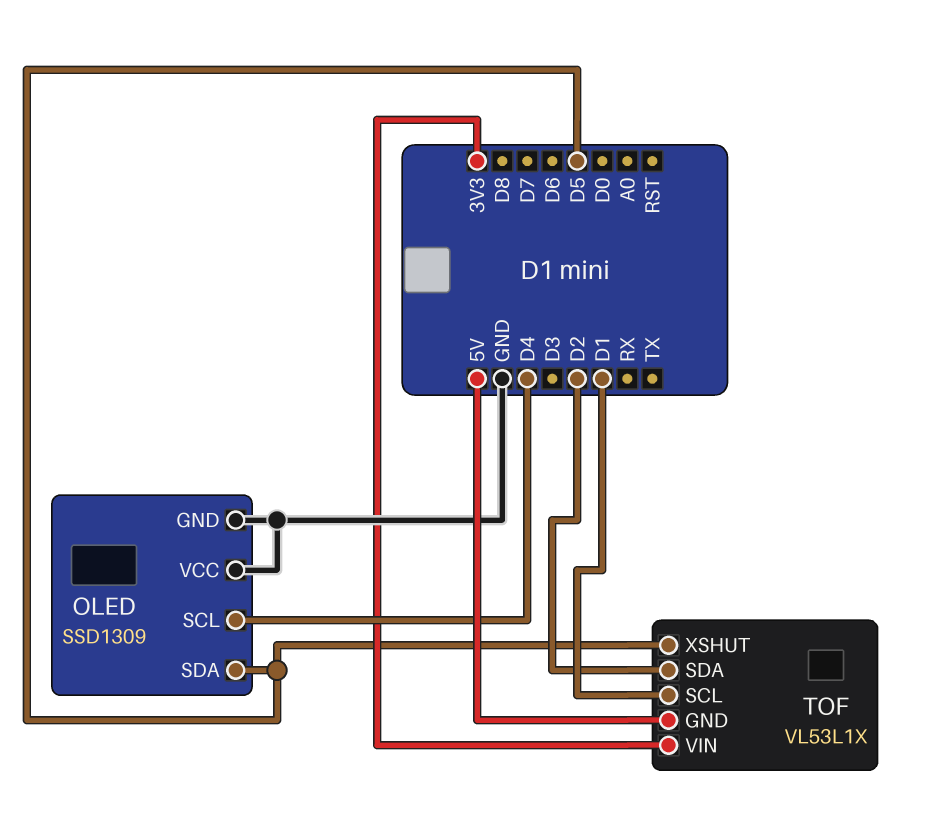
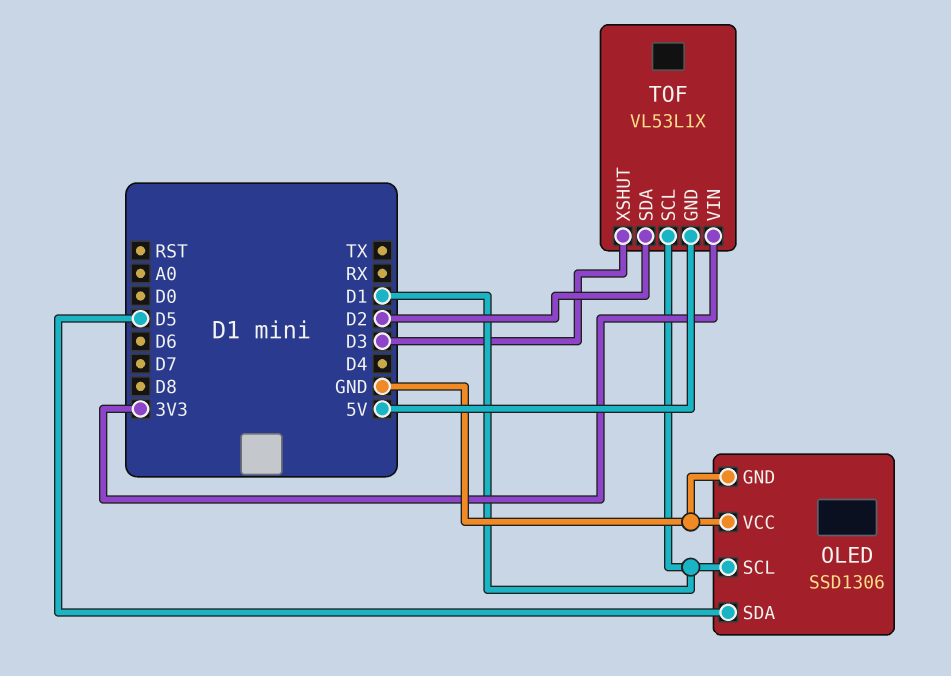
OLED: SSD1309 -> SSD1306
OLED pin SCL: D4 -> D1
TOF pin XSHUT: D5 -> D3

